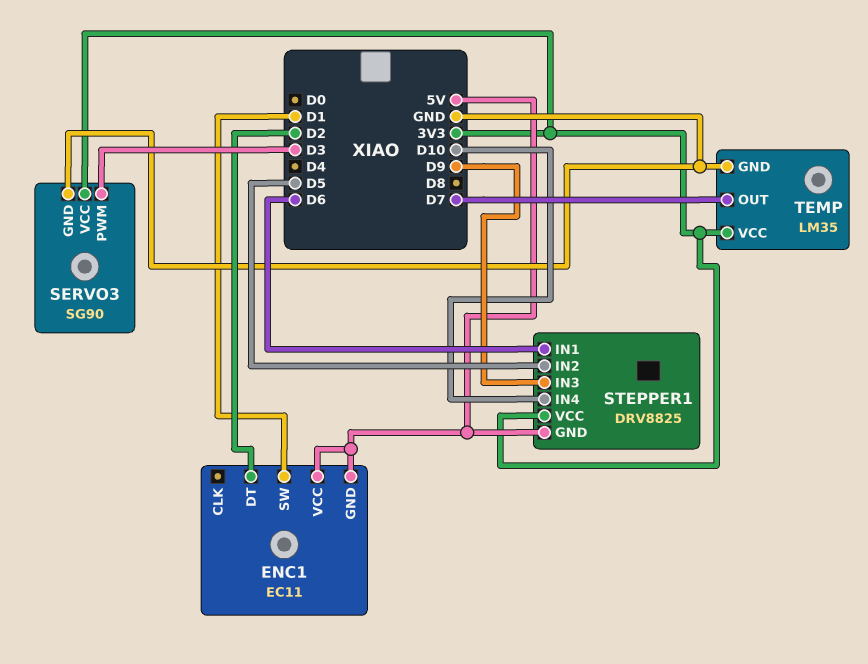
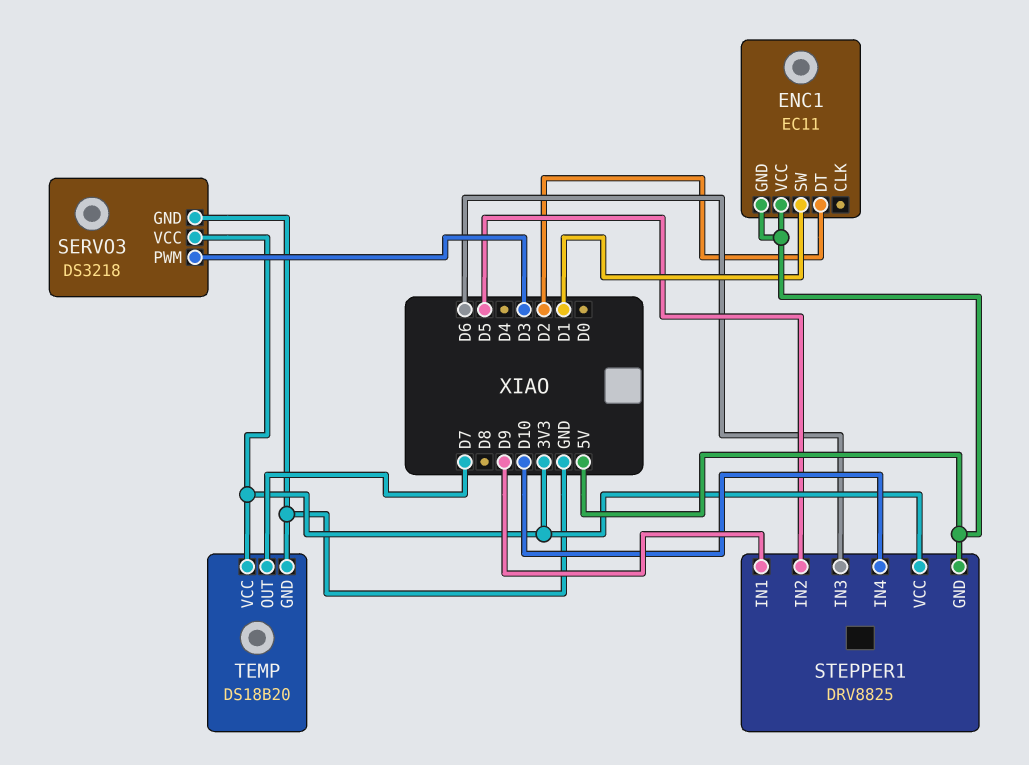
SERVO3: SG90 -> DS3218
STEPPER1 pin IN1: D6 -> D9
STEPPER1 pin IN3: D9 -> D6
TEMP: LM35 -> DS18B20

